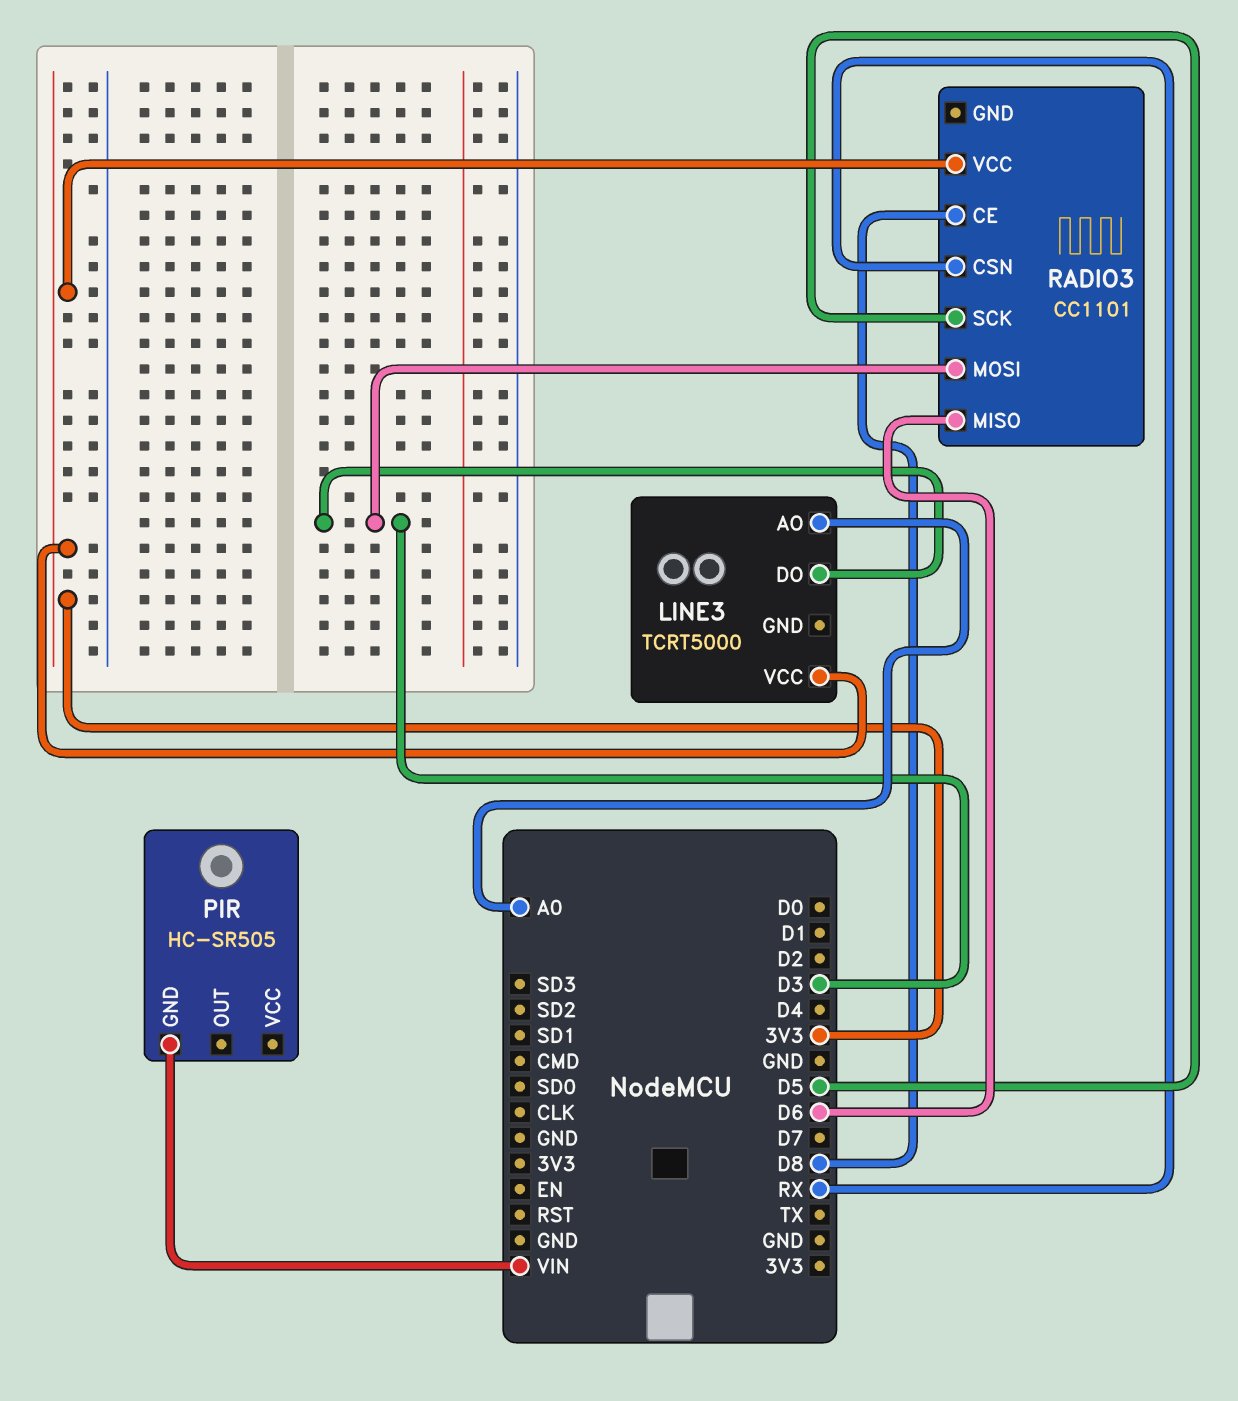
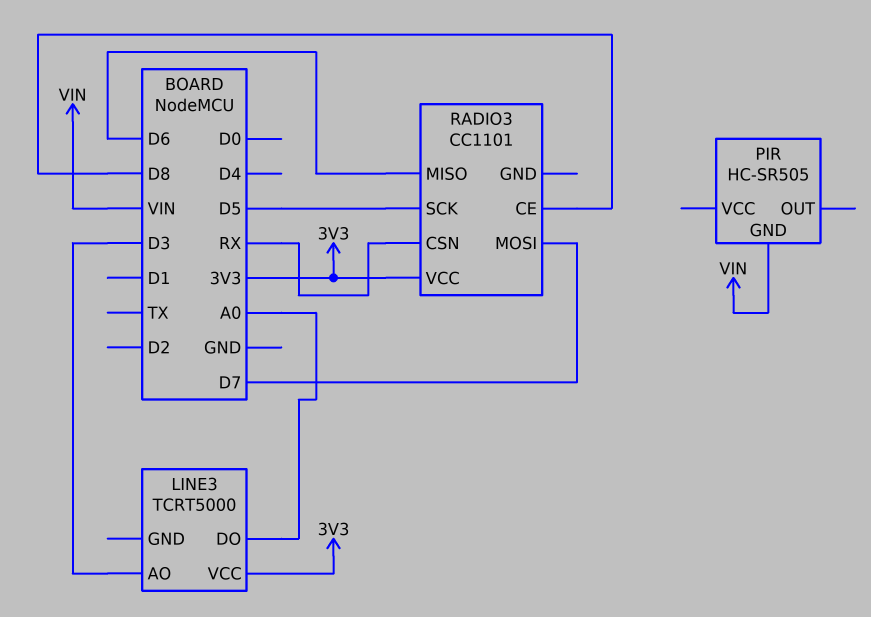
LINE3 pin AO: A0 -> D3
LINE3 pin DO: D3 -> A0
RADIO3 pin MOSI: D3 -> D7

